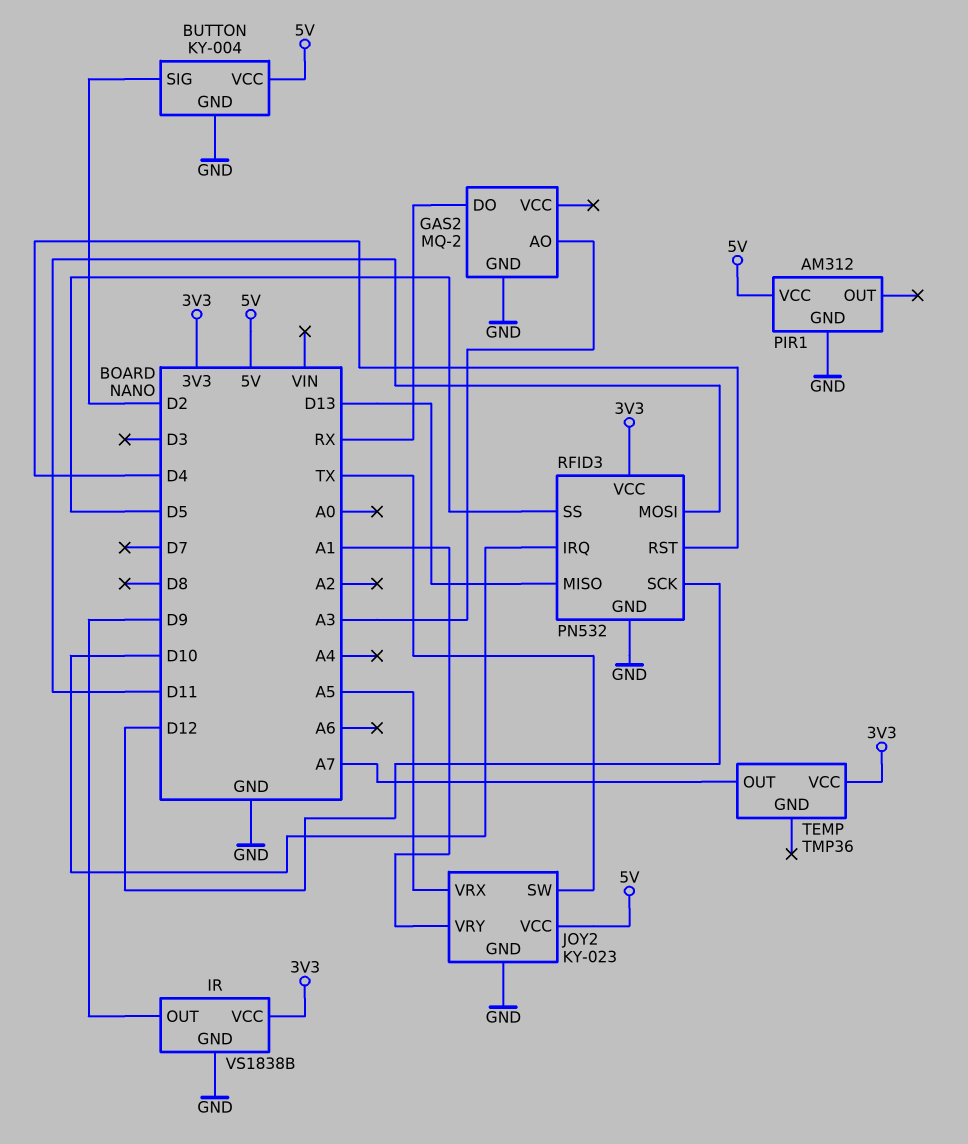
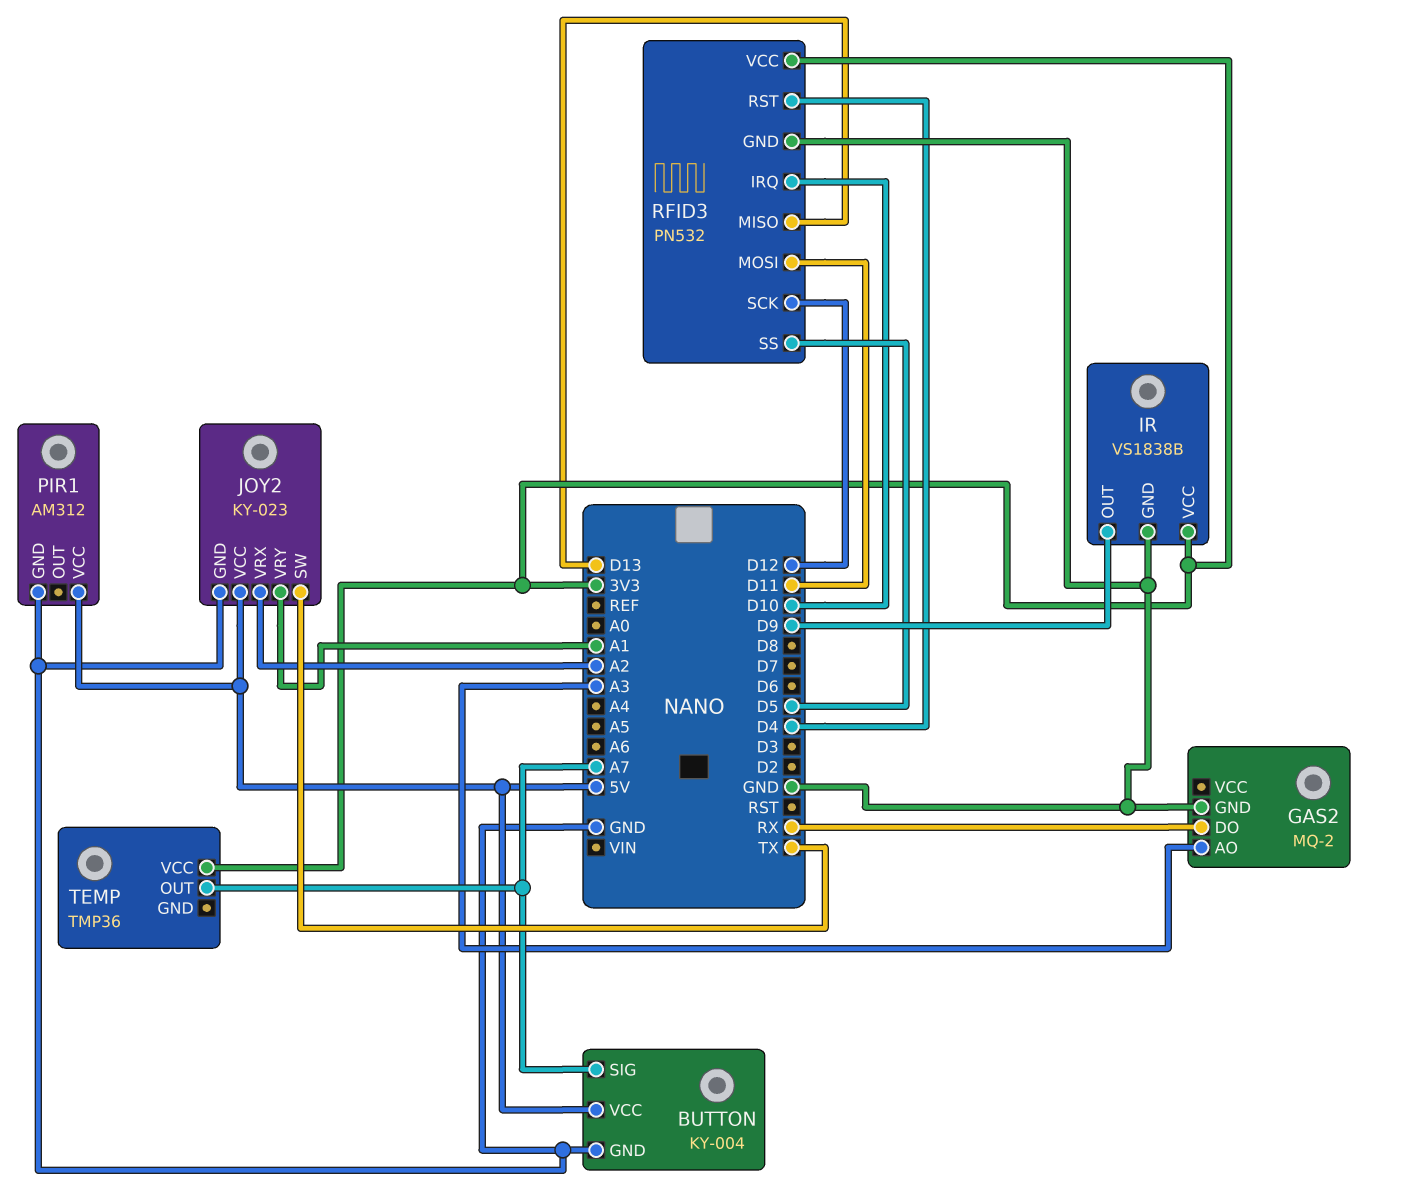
BUTTON pin SIG: D2 -> A7
JOY2 pin VRX: A5 -> A2

